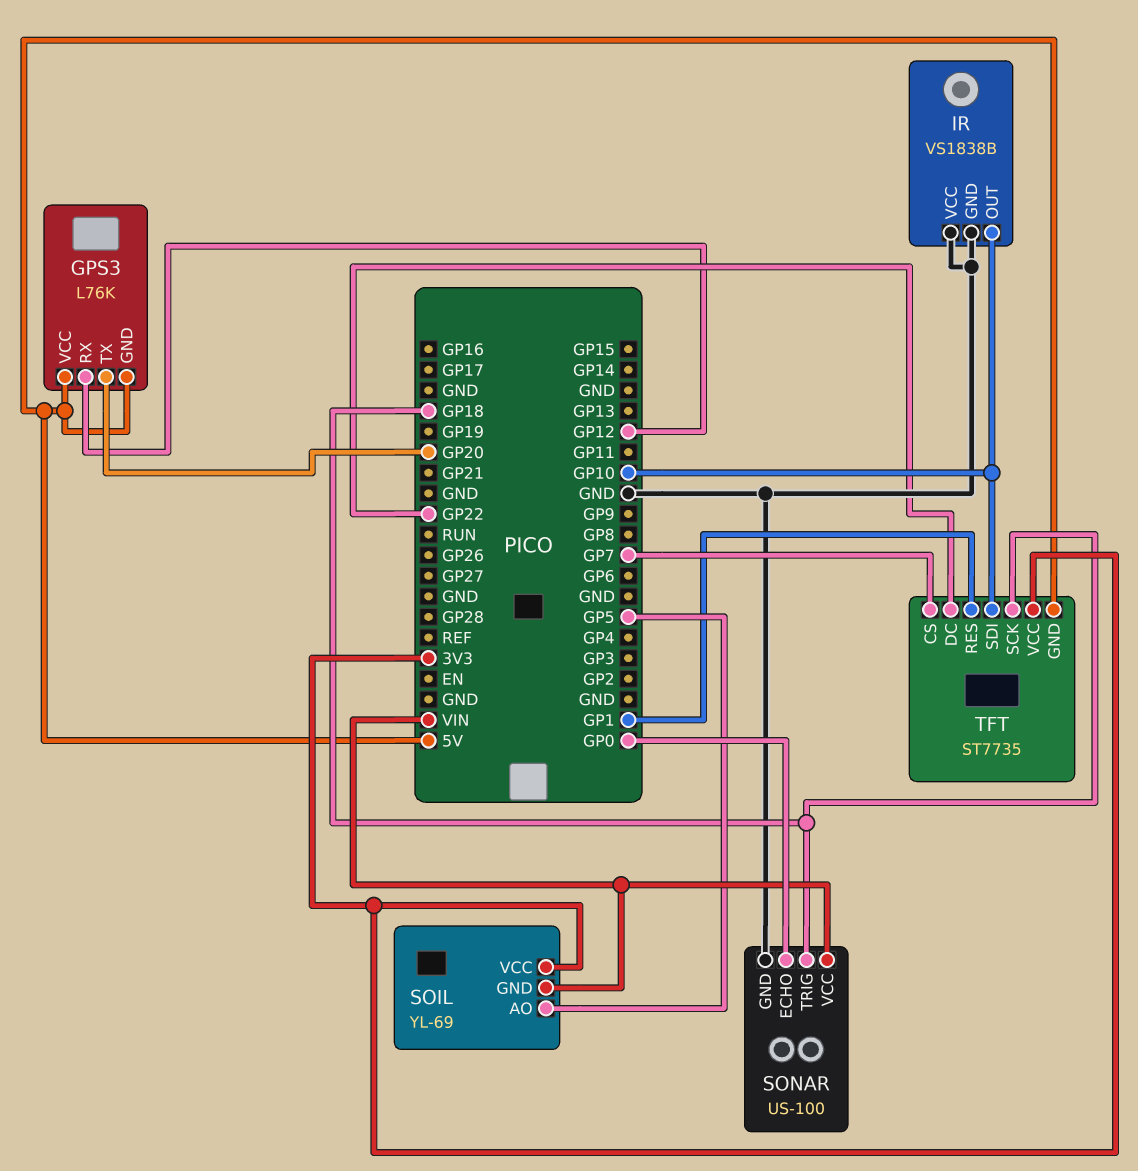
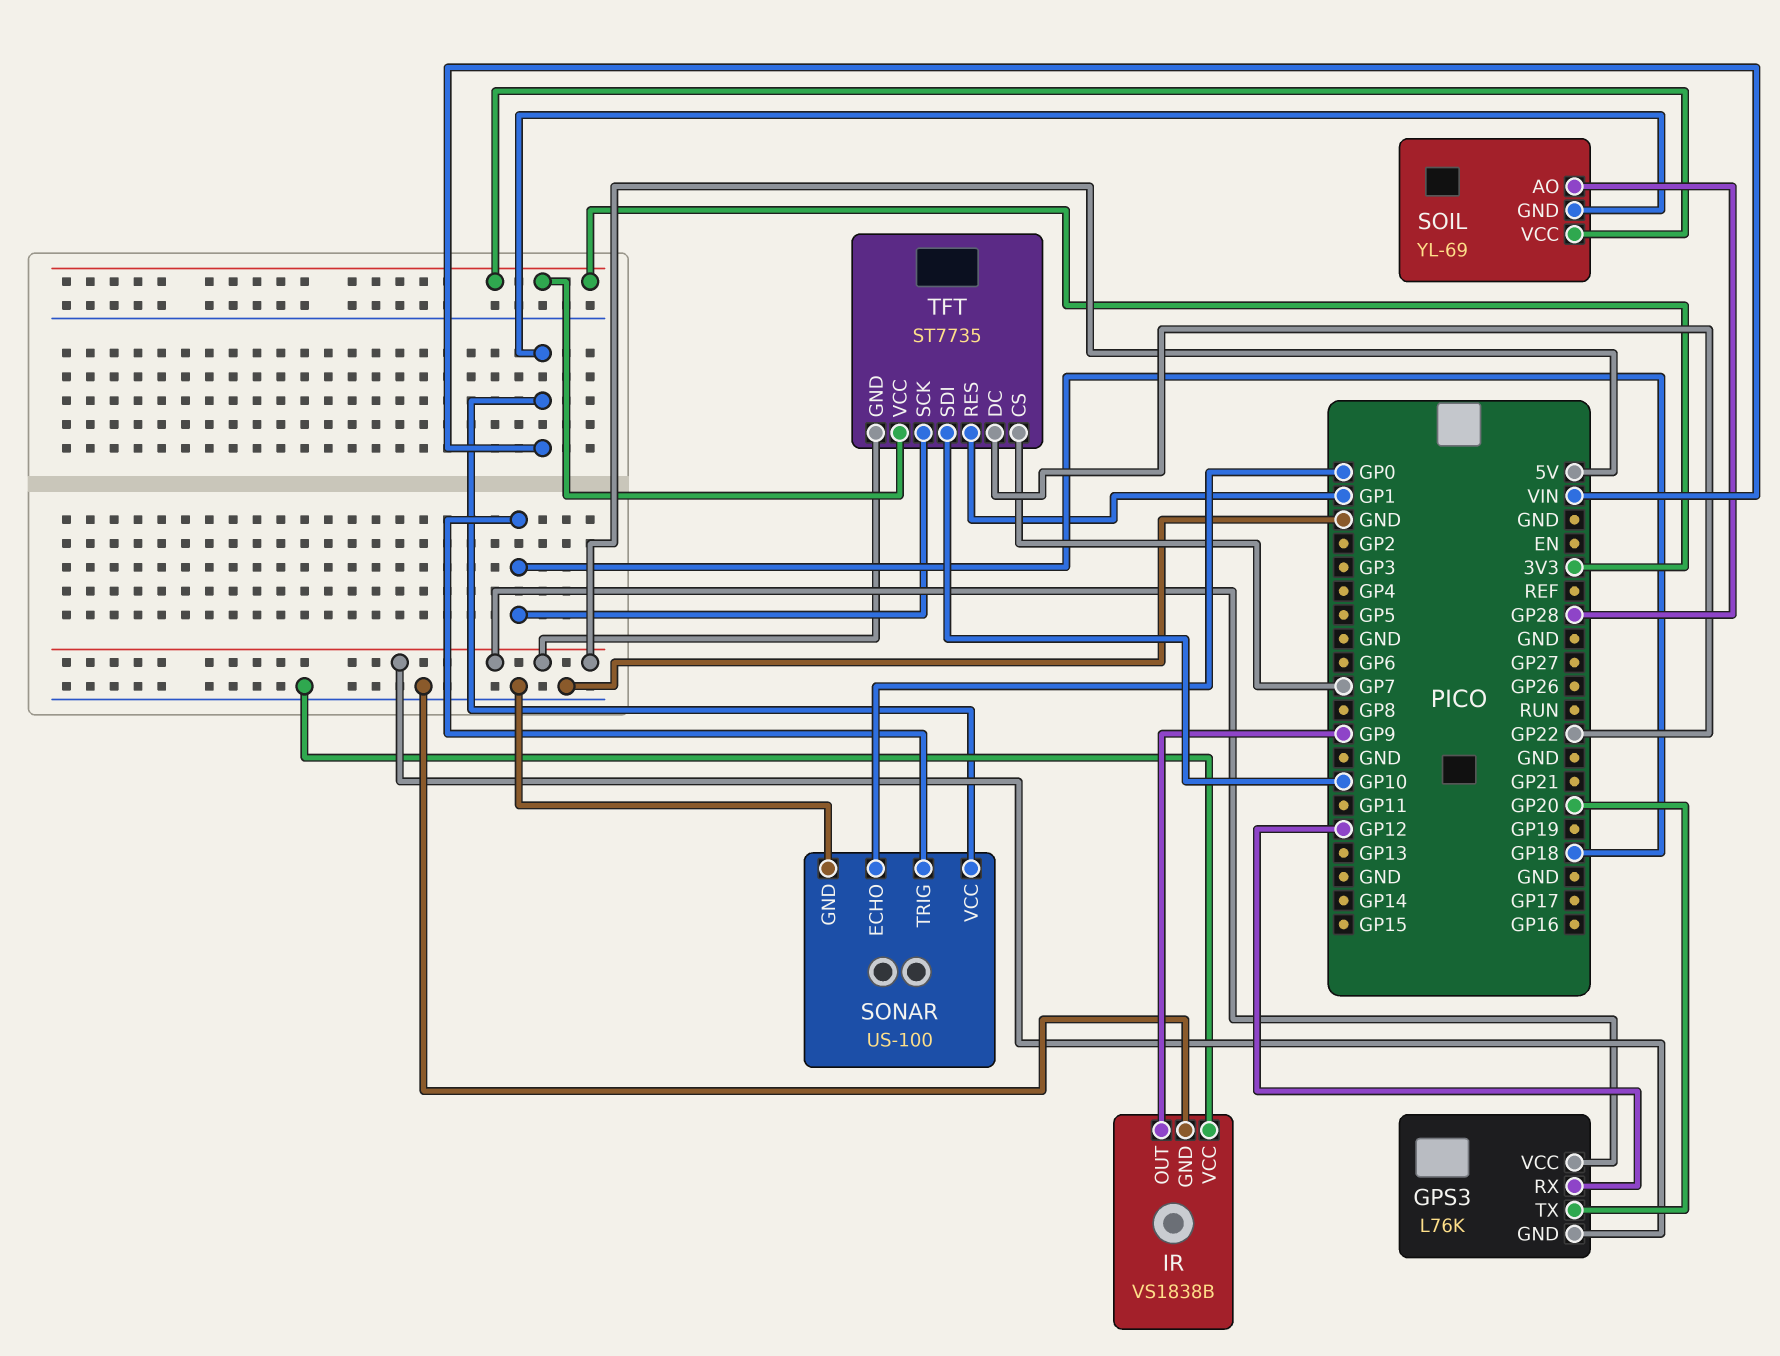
IR pin OUT: GP10 -> GP9
SOIL pin AO: GP5 -> GP28

